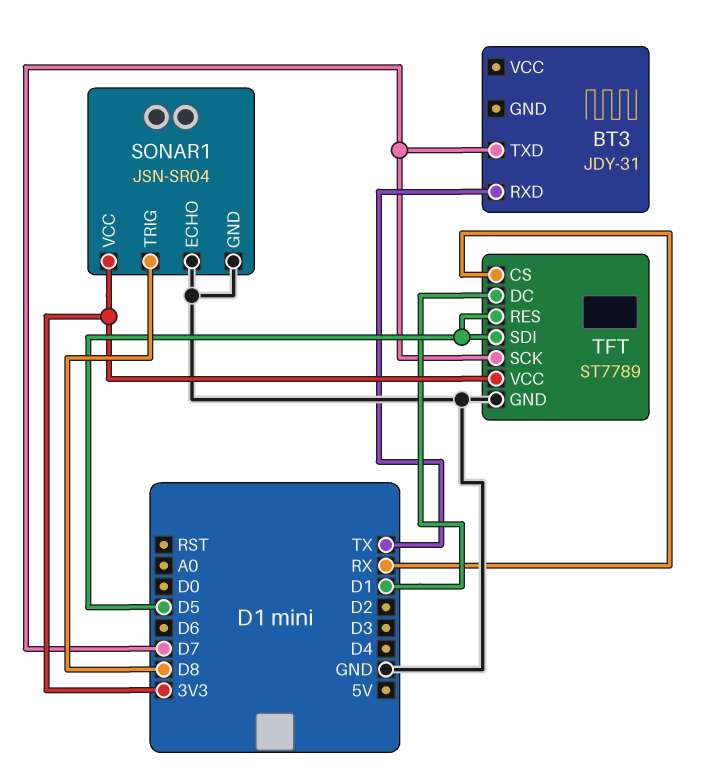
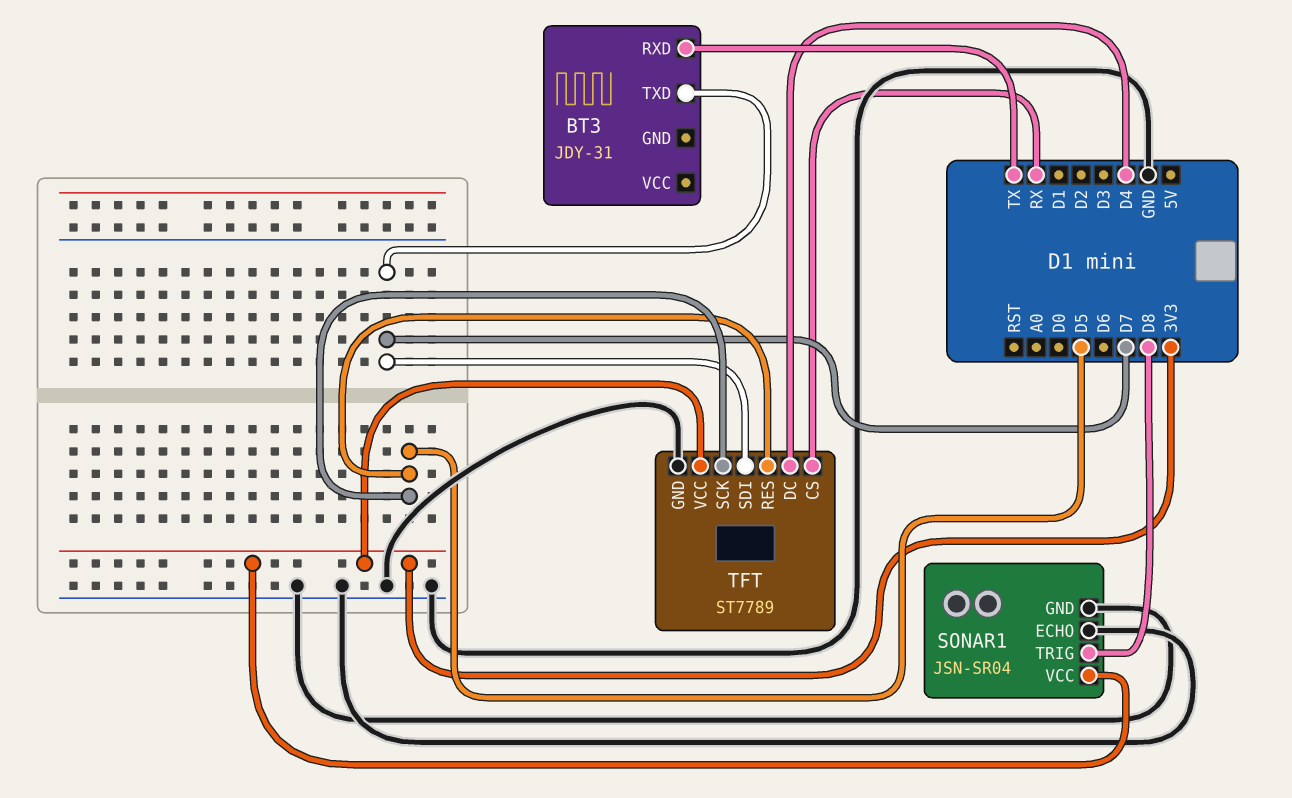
TFT pin DC: D1 -> D4
TFT pin SCK: D7 -> D5
TFT pin SDI: D5 -> D7

